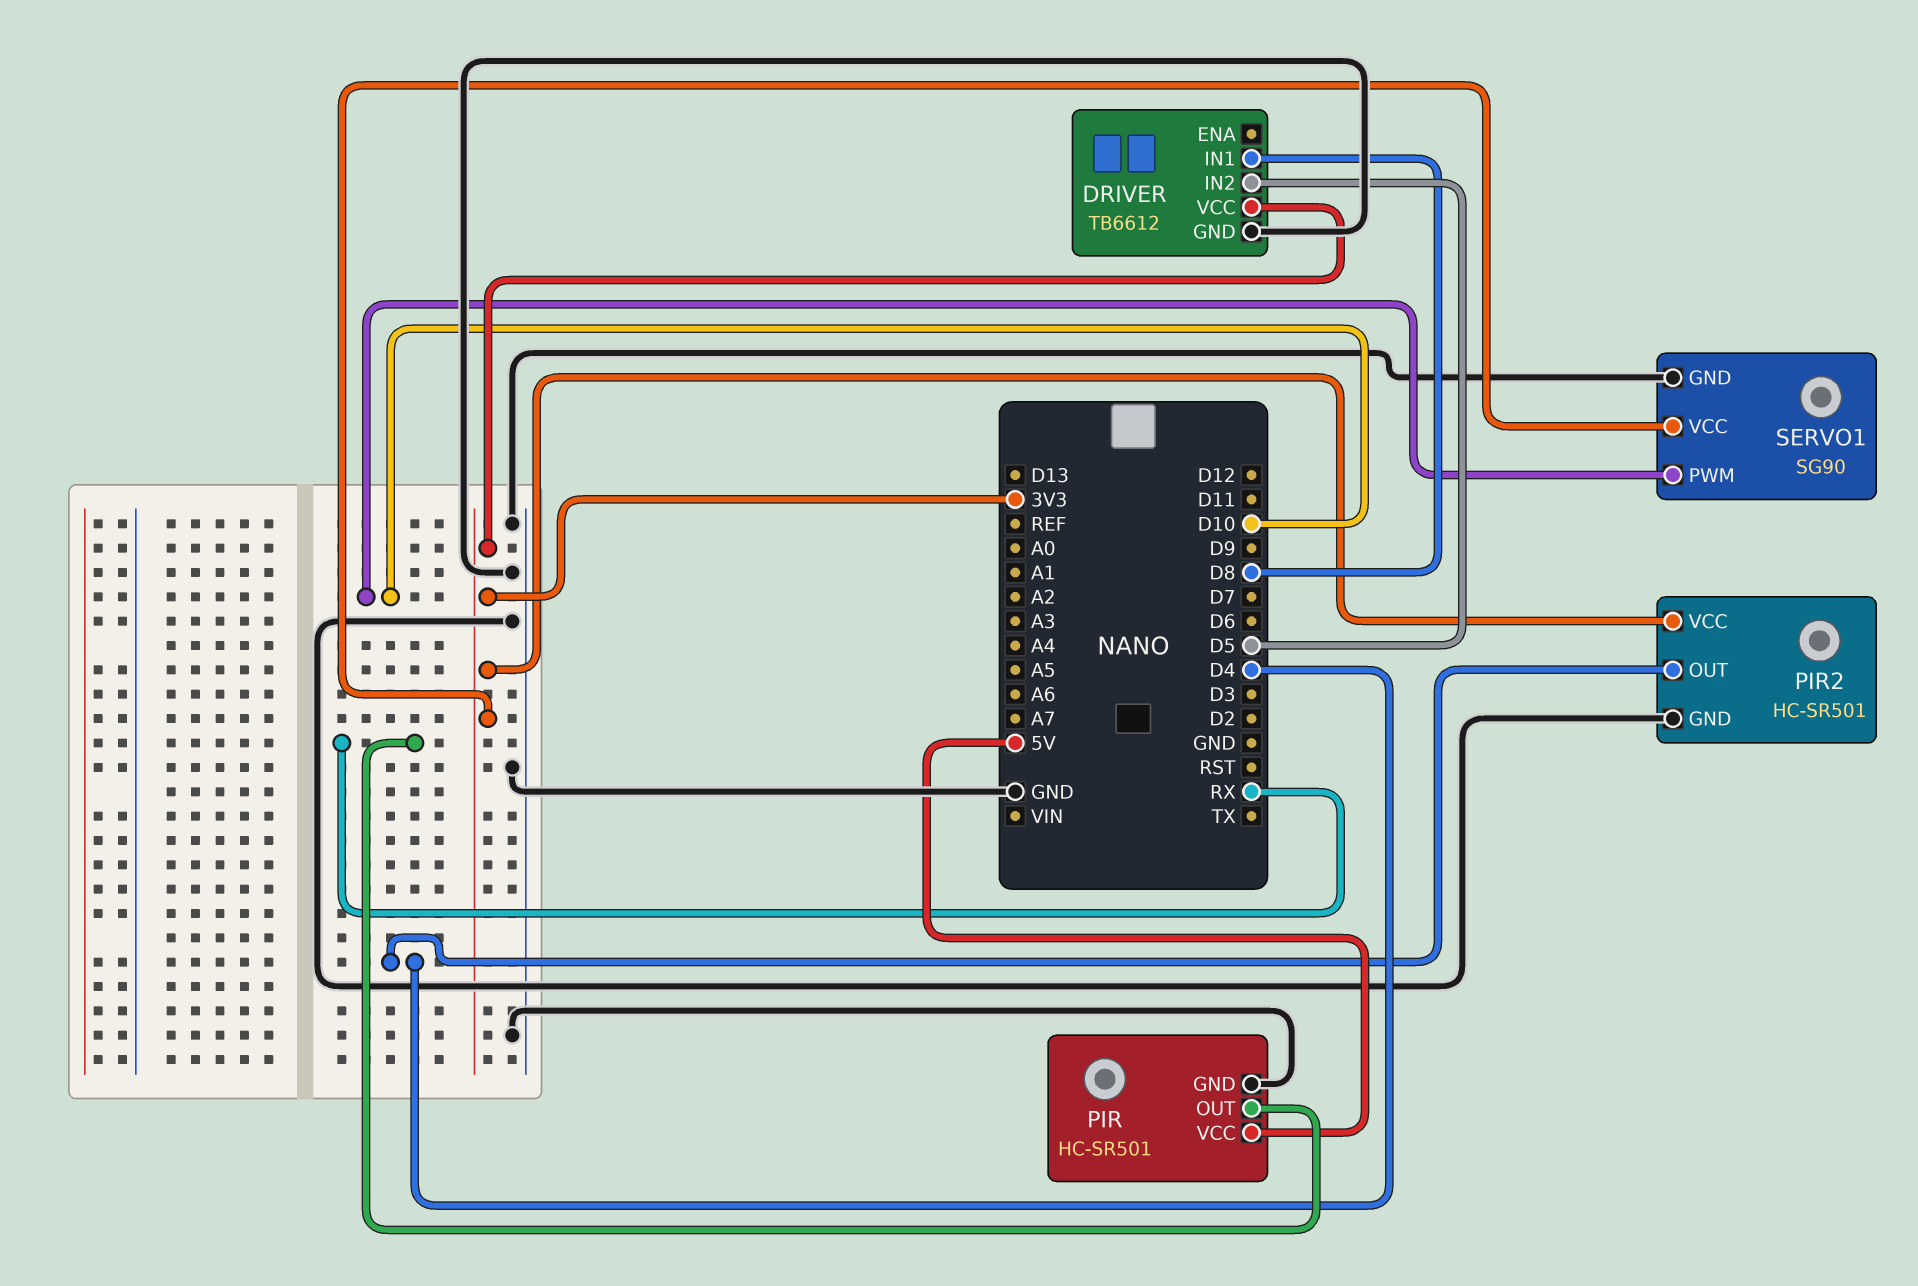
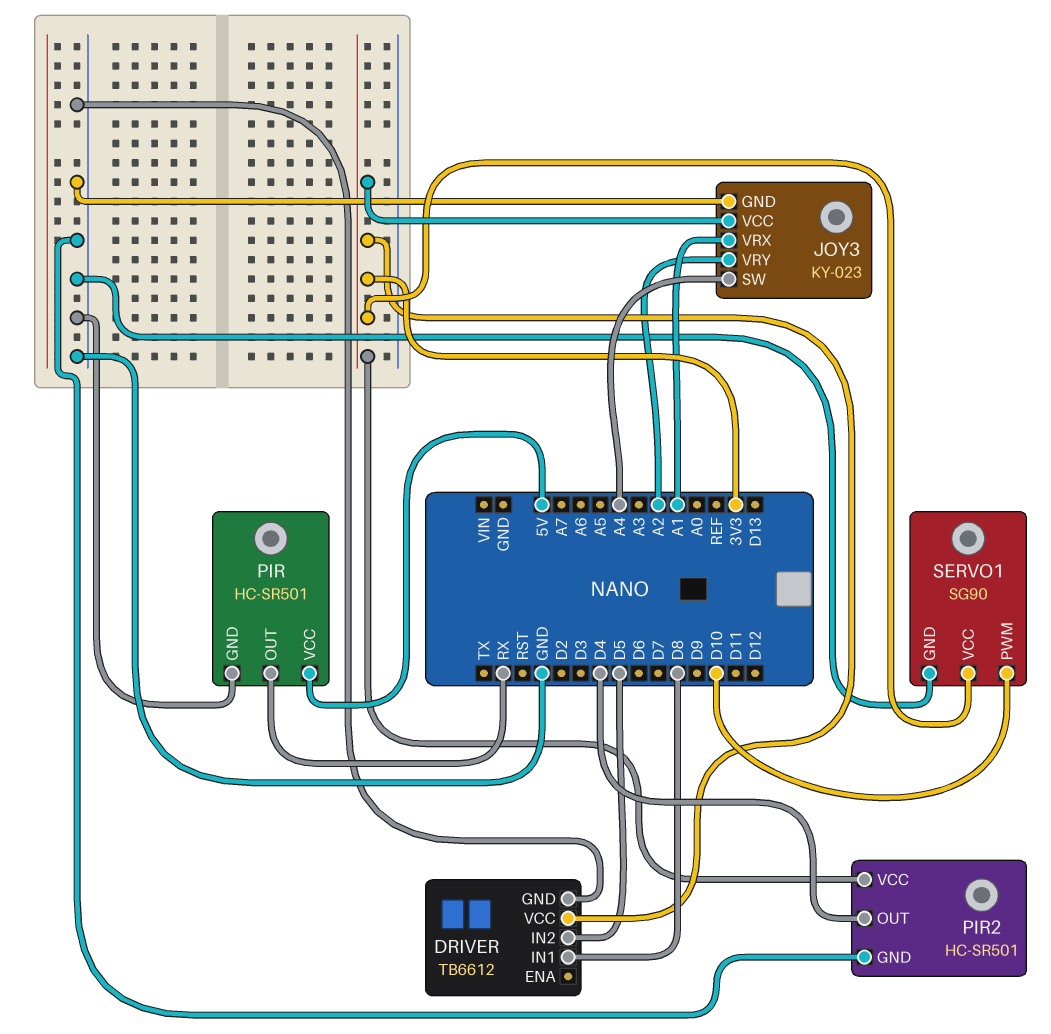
JOY3: none -> KY-023
JOY3 pin GND: none -> GND
JOY3 pin SW: none -> A4
JOY3 pin VCC: none -> 3V3
JOY3 pin VRX: none -> A1
JOY3 pin VRY: none -> A2

